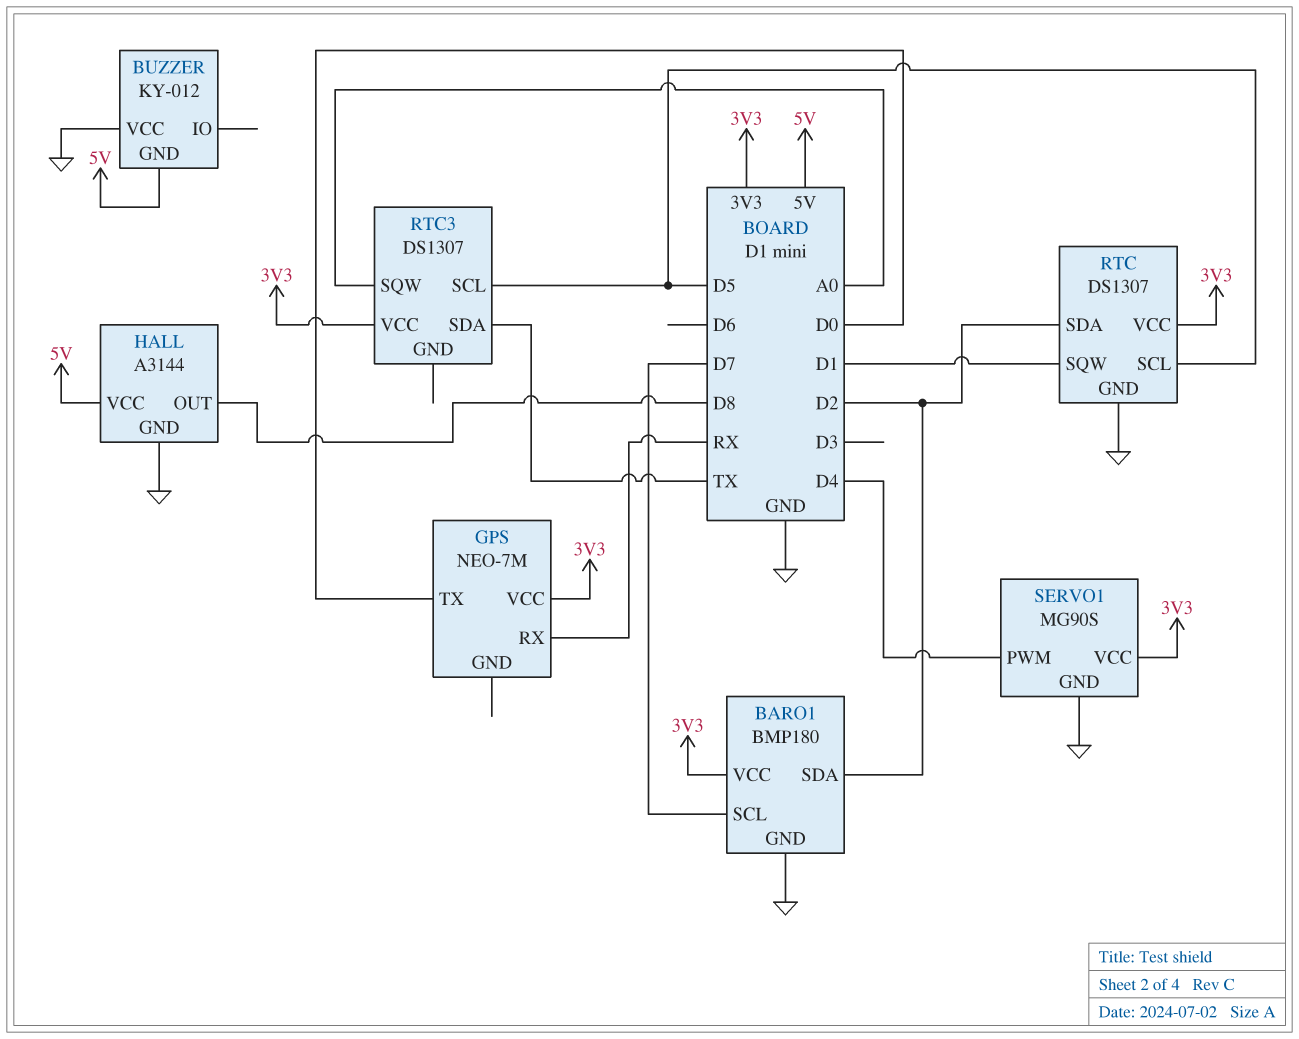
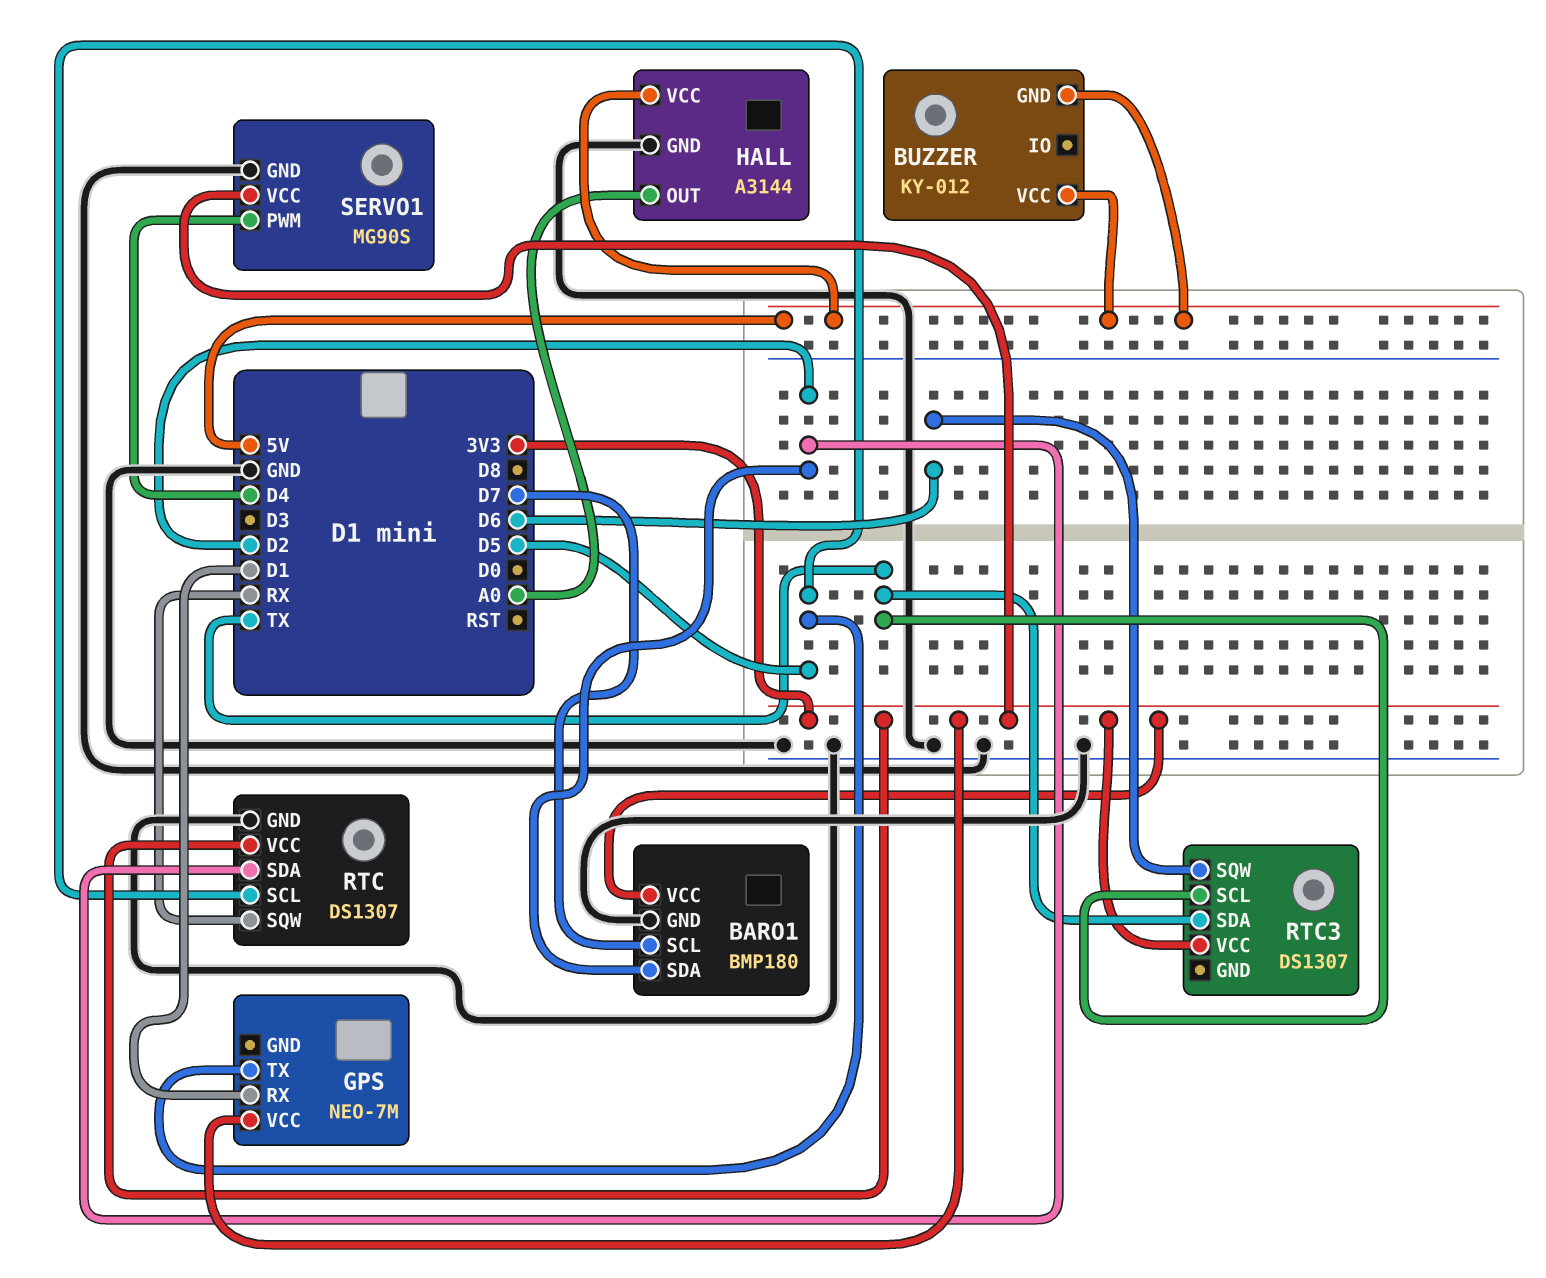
BUZZER pin VCC: GND -> 5V
GPS pin RX: RX -> D1
GPS pin TX: D0 -> D5
HALL pin OUT: D8 -> A0
RTC pin SQW: D1 -> RX
RTC3 pin SCL: D5 -> TX
RTC3 pin SQW: A0 -> D6

